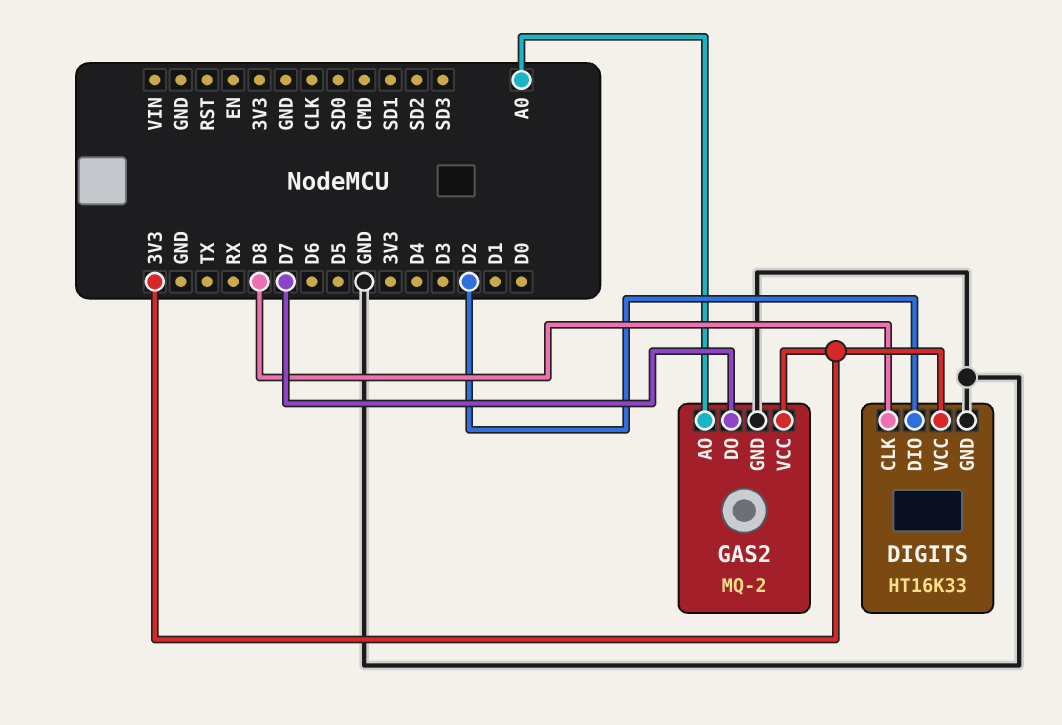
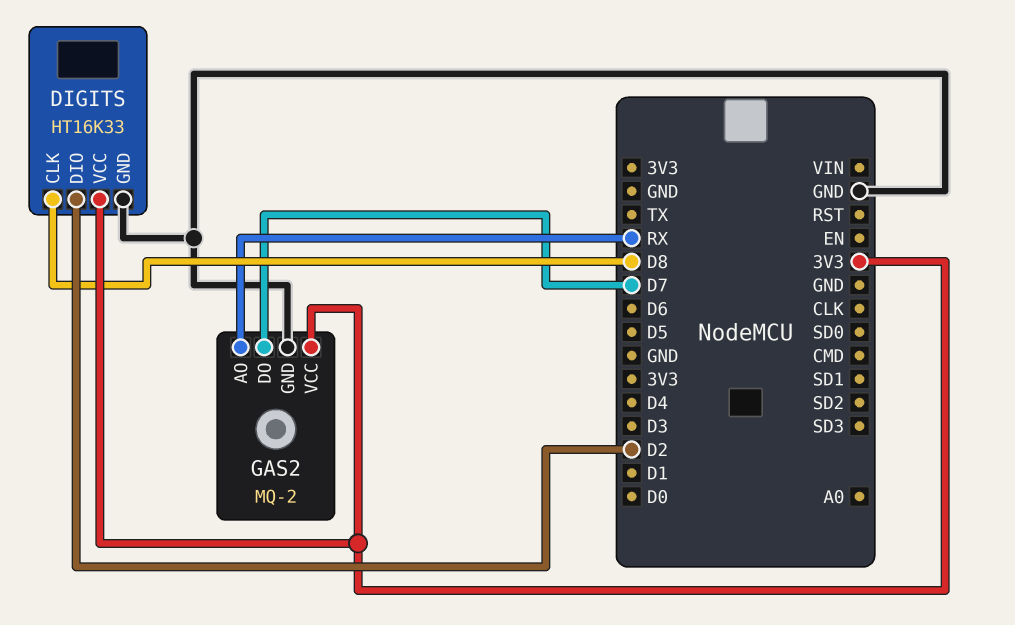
GAS2 pin AO: A0 -> RX

